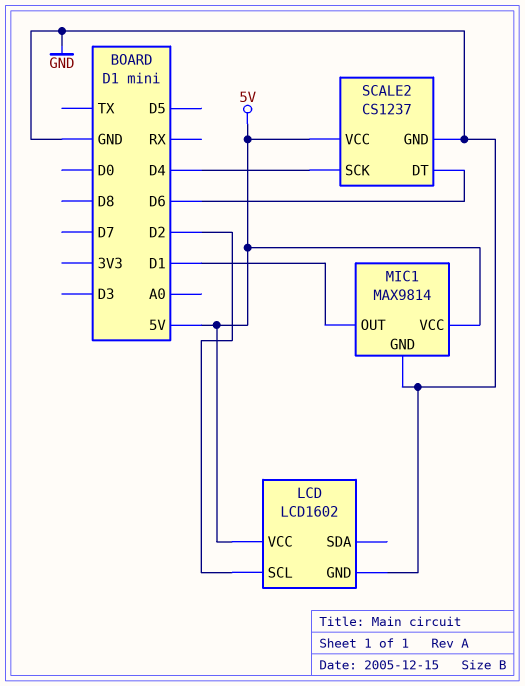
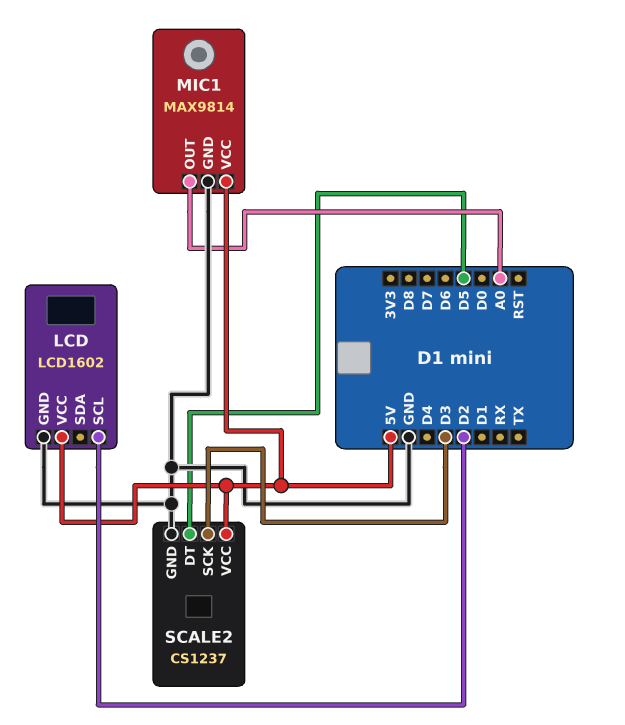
MIC1 pin OUT: D1 -> A0
SCALE2 pin DT: D6 -> D5
SCALE2 pin SCK: D4 -> D3

